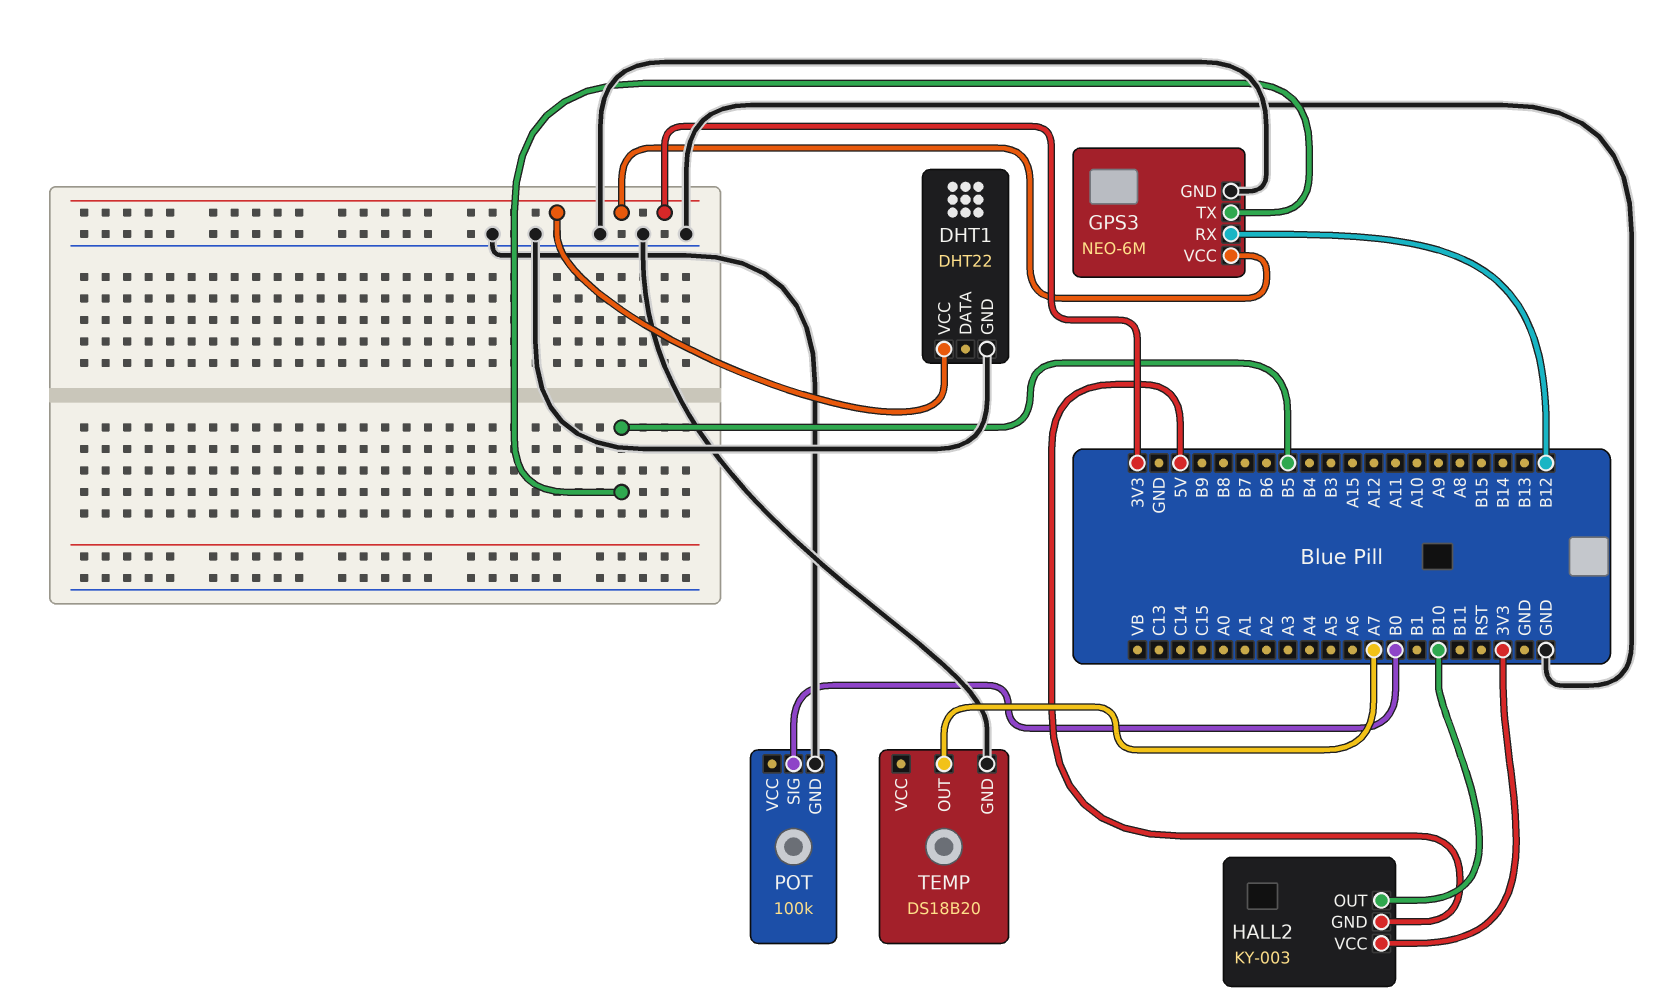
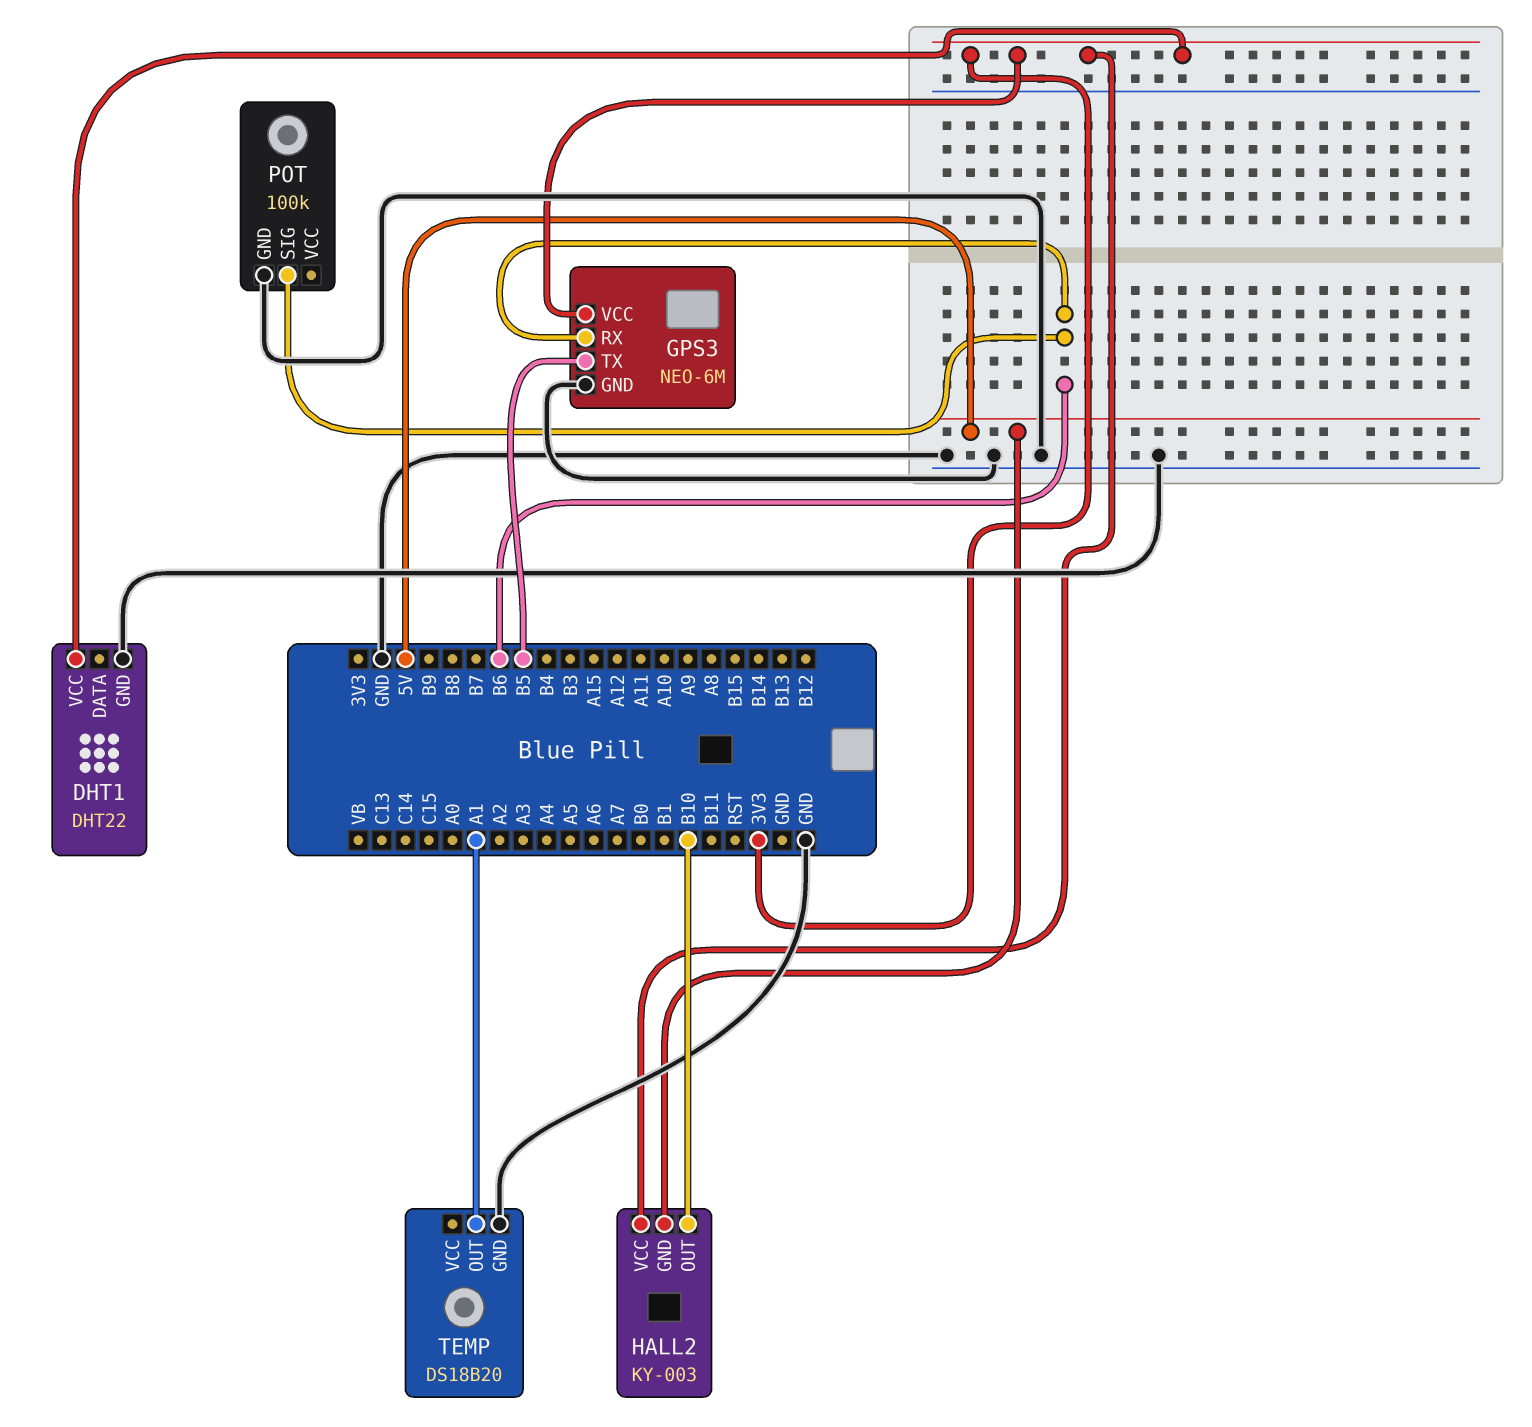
GPS3 pin RX: B12 -> B6
POT pin SIG: B0 -> B6
TEMP pin OUT: A7 -> A1

